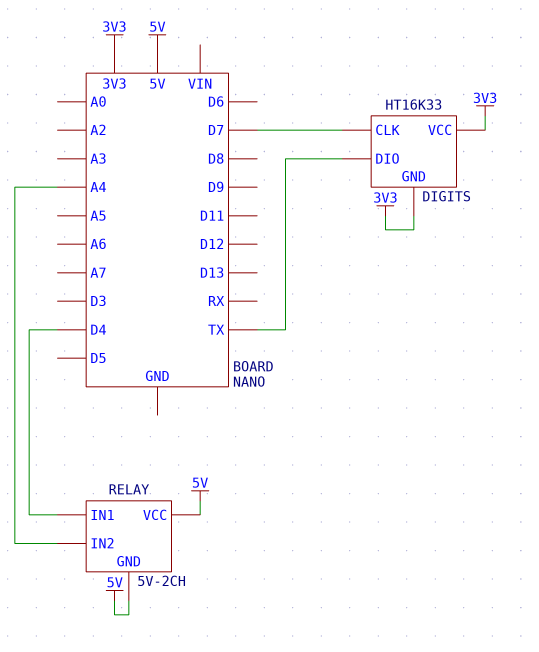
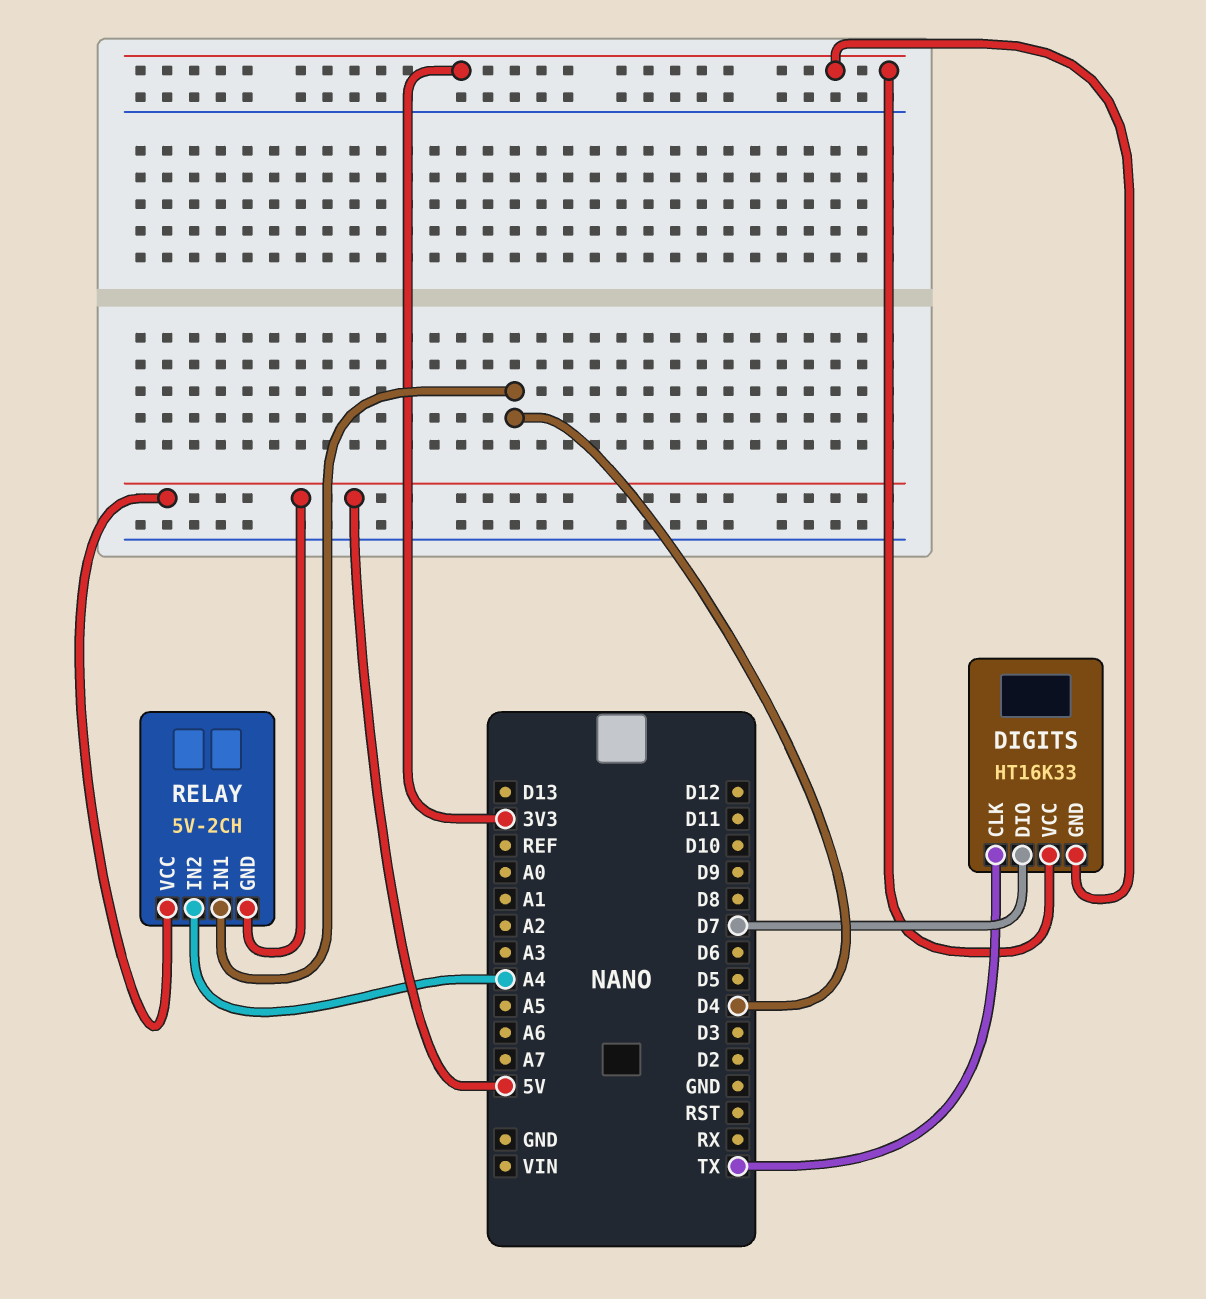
DIGITS pin CLK: D7 -> TX
DIGITS pin DIO: TX -> D7

